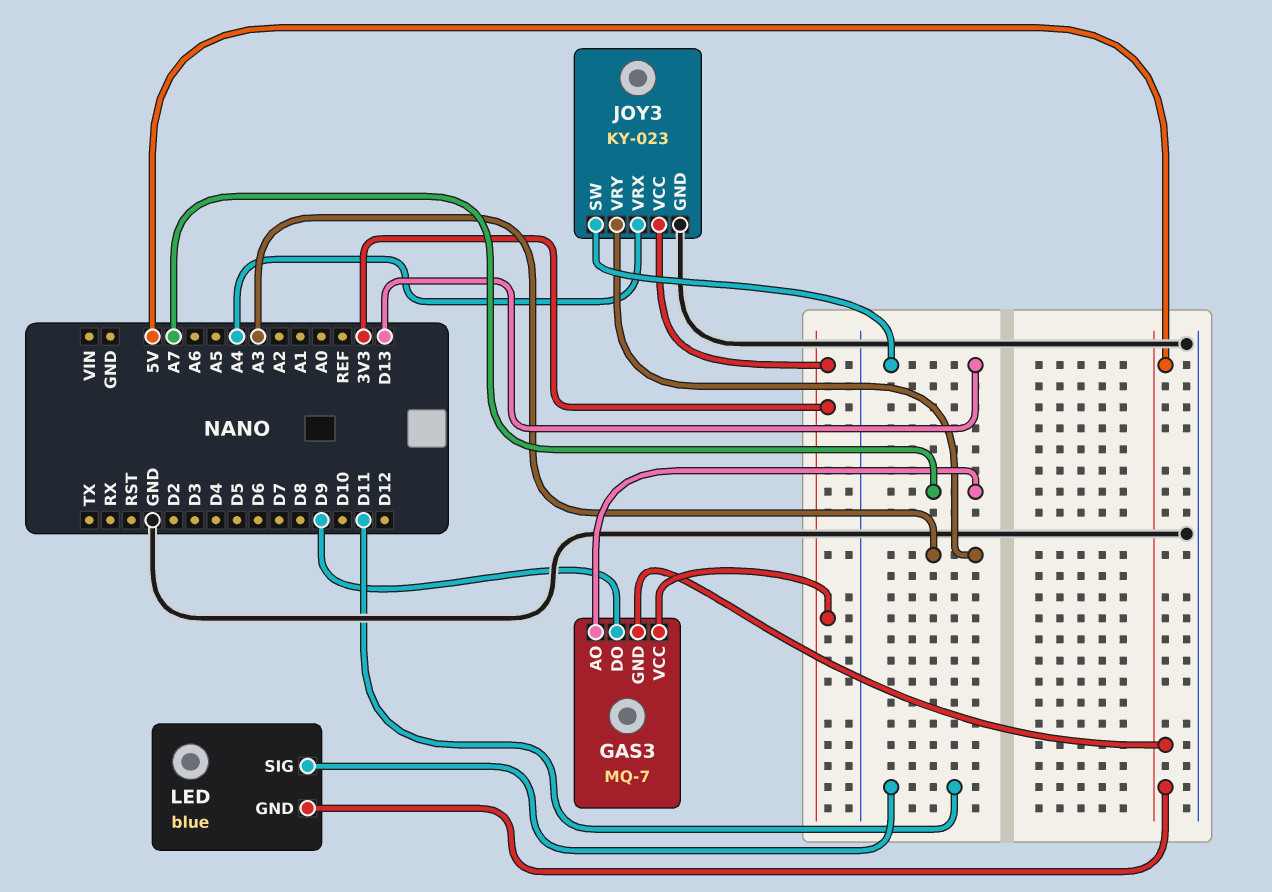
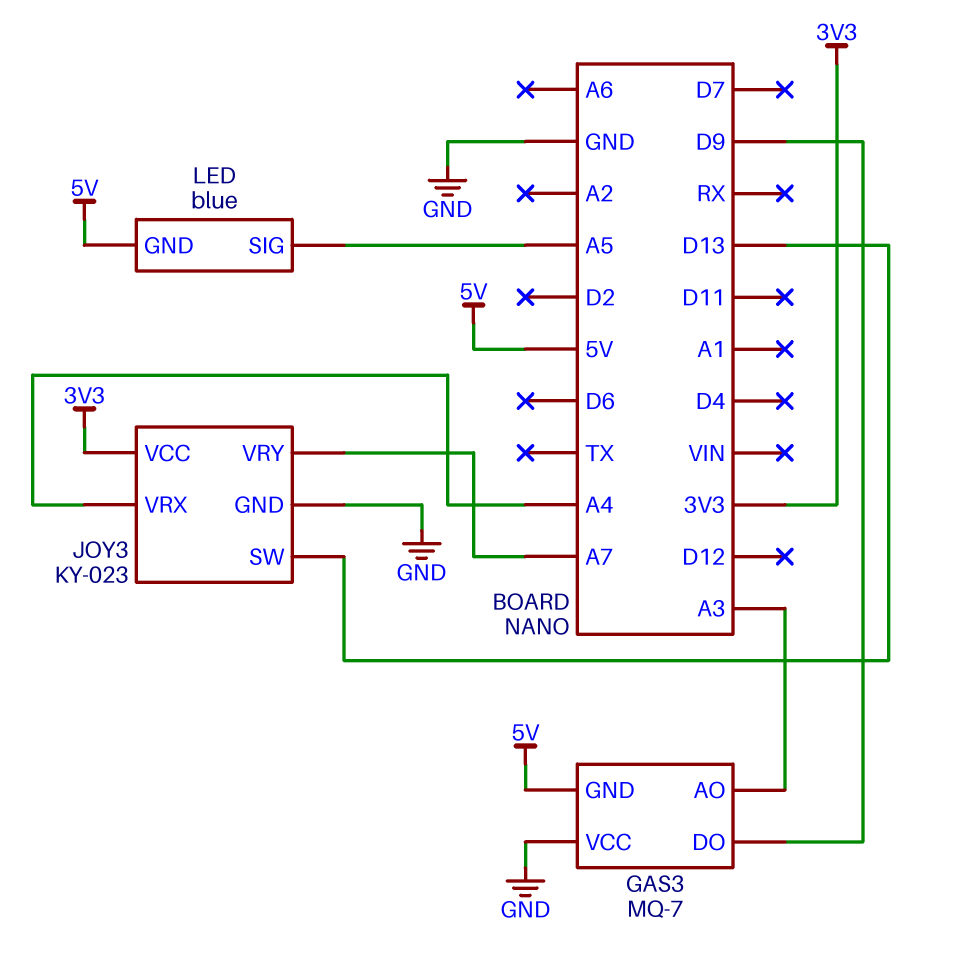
GAS3 pin AO: A7 -> A3
GAS3 pin VCC: 3V3 -> GND
JOY3 pin VRY: A3 -> A7
LED pin SIG: D11 -> A5

